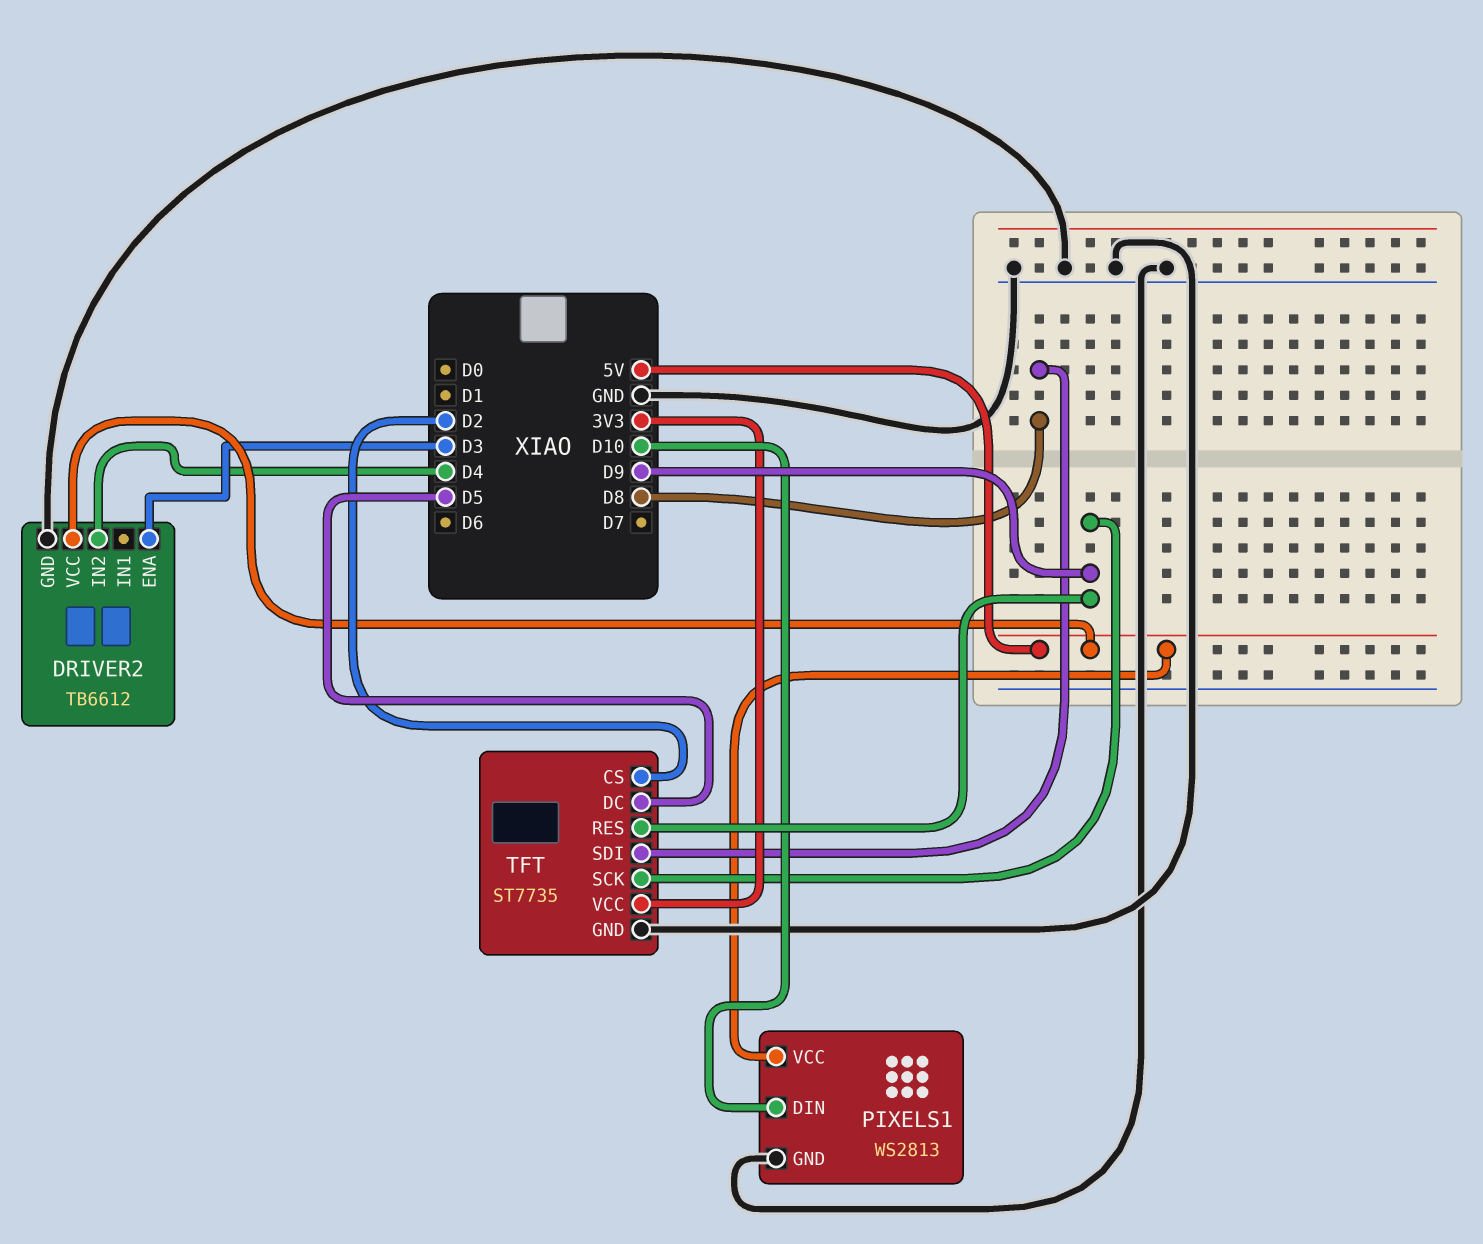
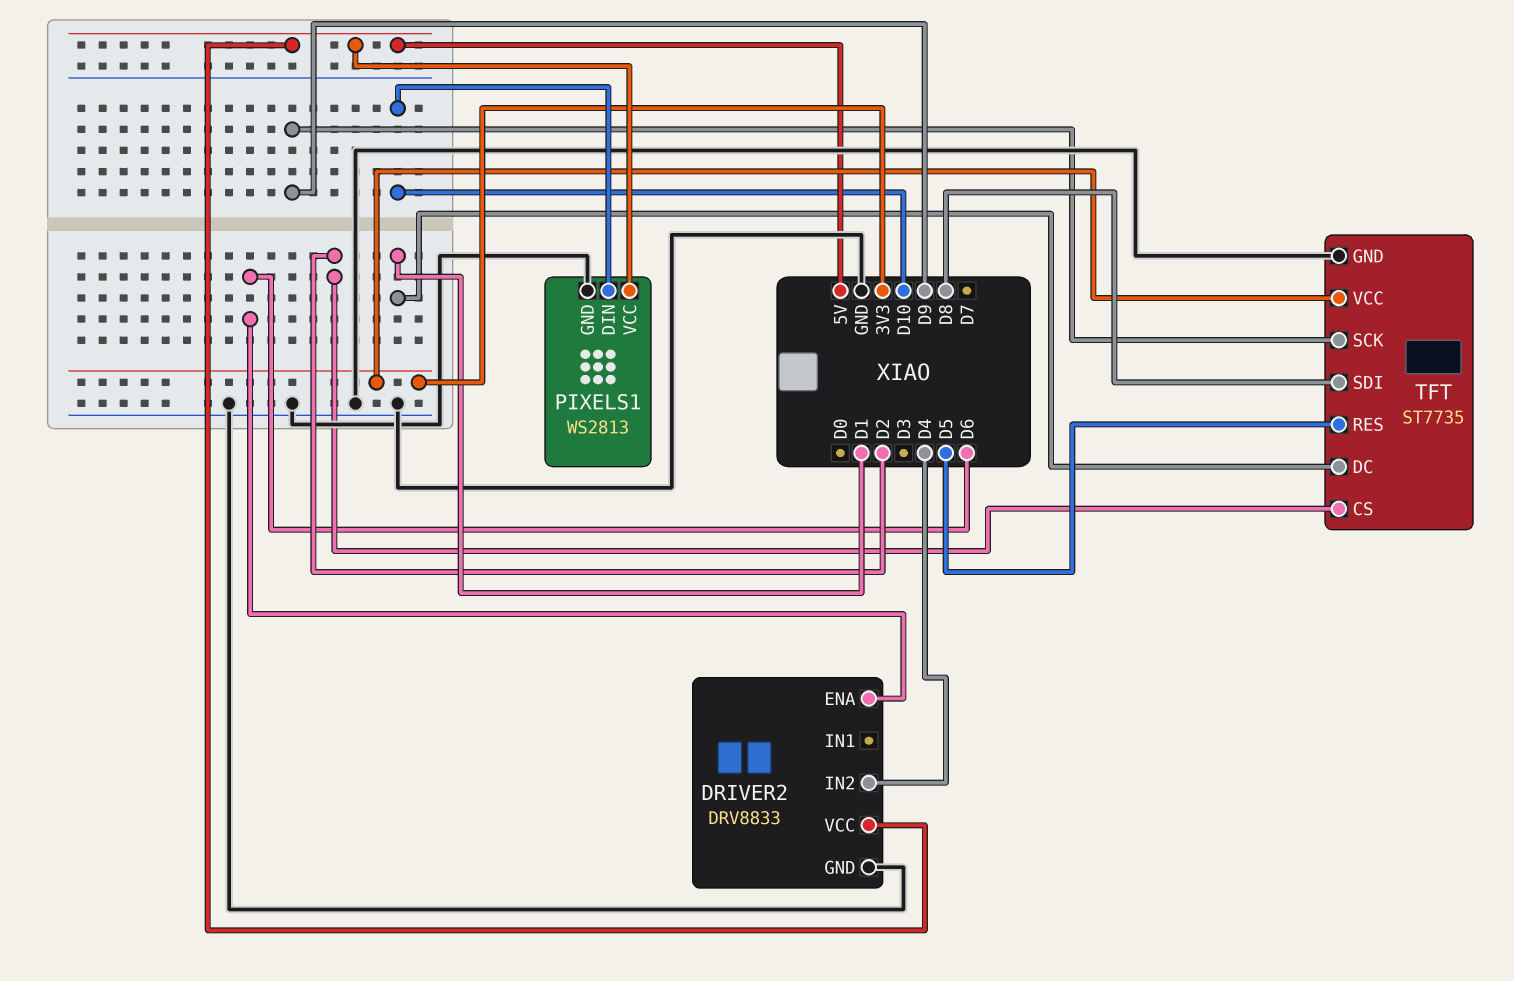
DRIVER2: TB6612 -> DRV8833
DRIVER2 pin ENA: D3 -> D6
TFT pin DC: D5 -> D1
TFT pin RES: D9 -> D5

